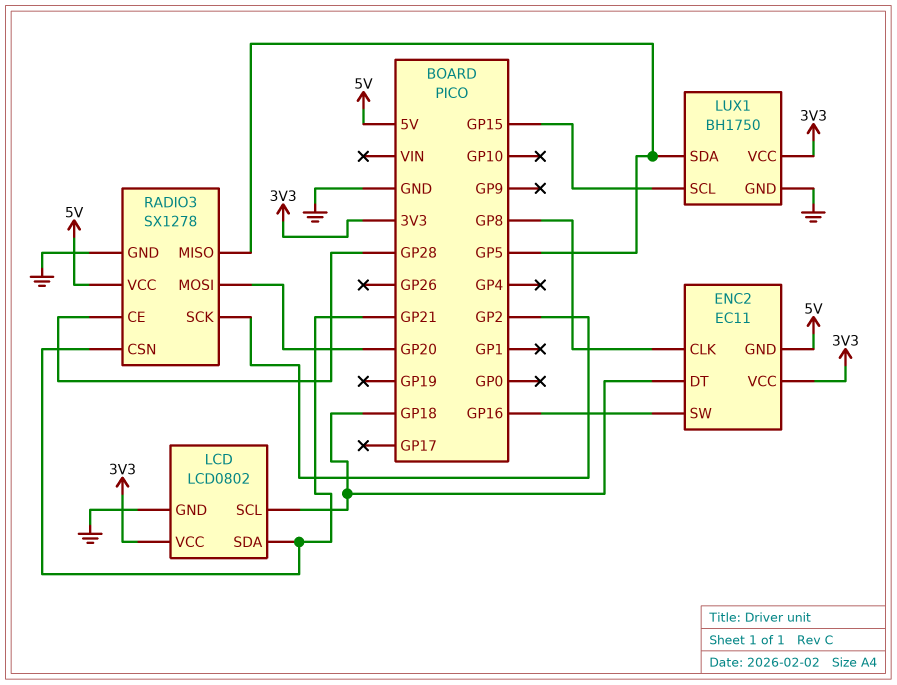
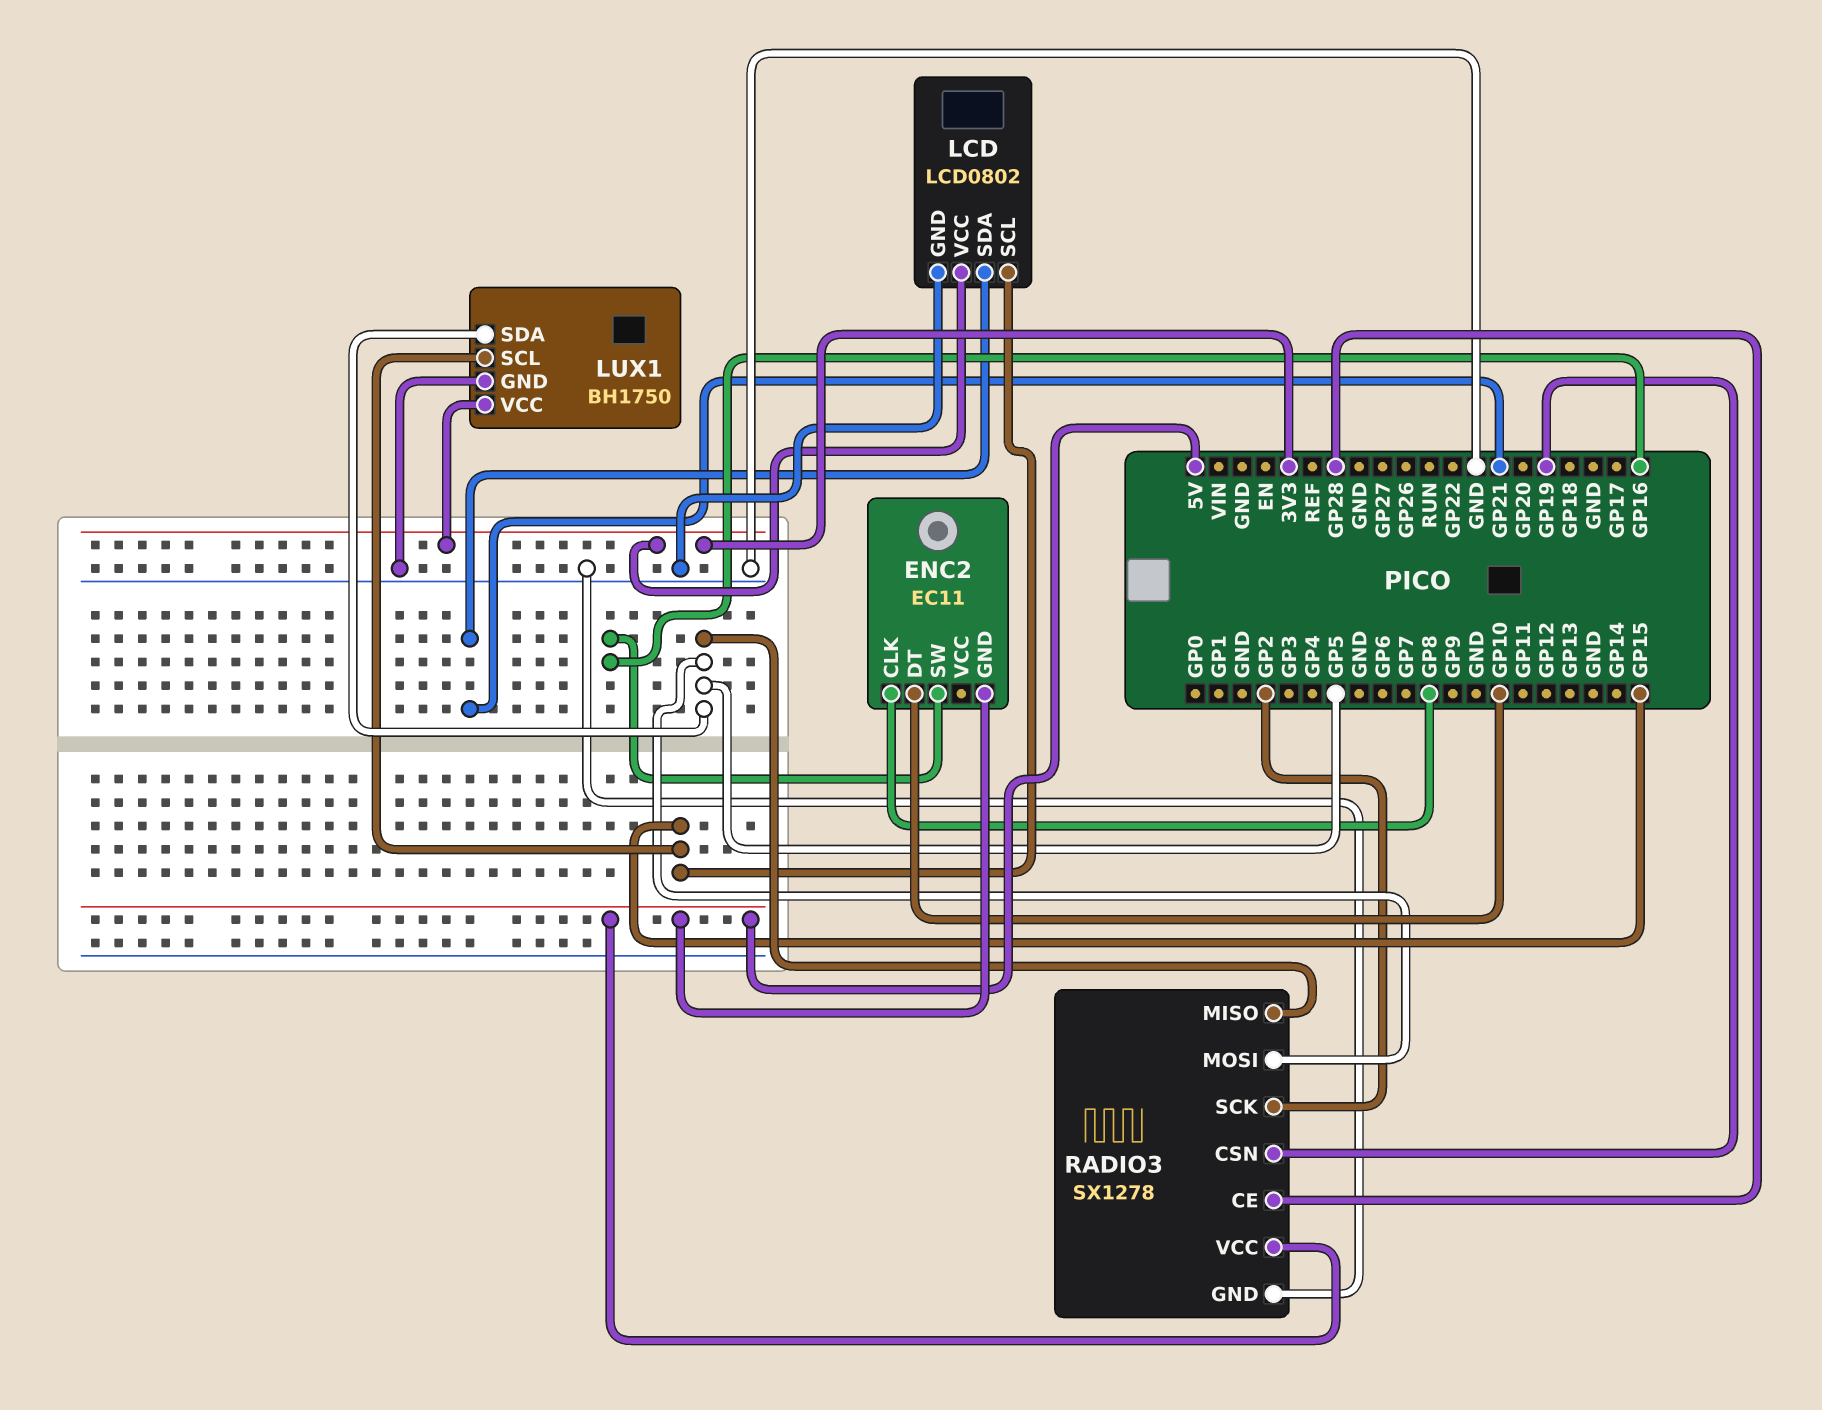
ENC2 pin DT: GP18 -> GP10
ENC2 pin VCC: 3V3 -> none
LCD pin SCL: GP18 -> GP15
RADIO3 pin CSN: GP21 -> GP19
RADIO3 pin MOSI: GP20 -> GP5

